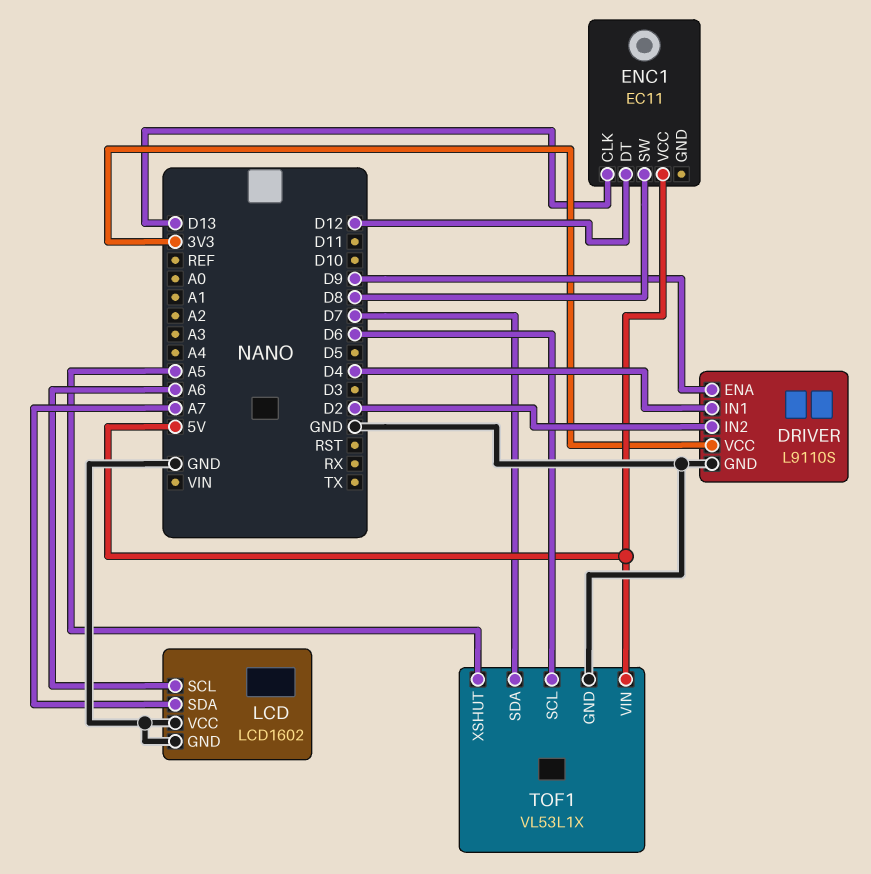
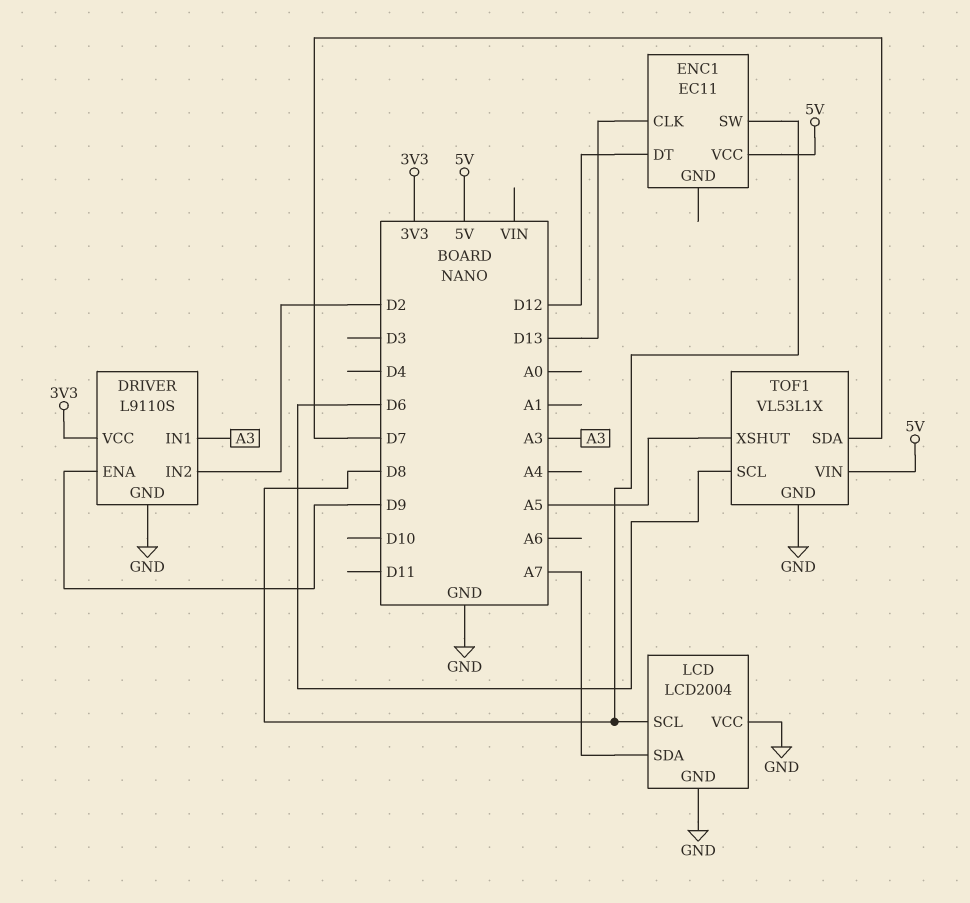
DRIVER pin IN1: D4 -> A3
LCD: LCD1602 -> LCD2004
LCD pin SCL: A6 -> D8

